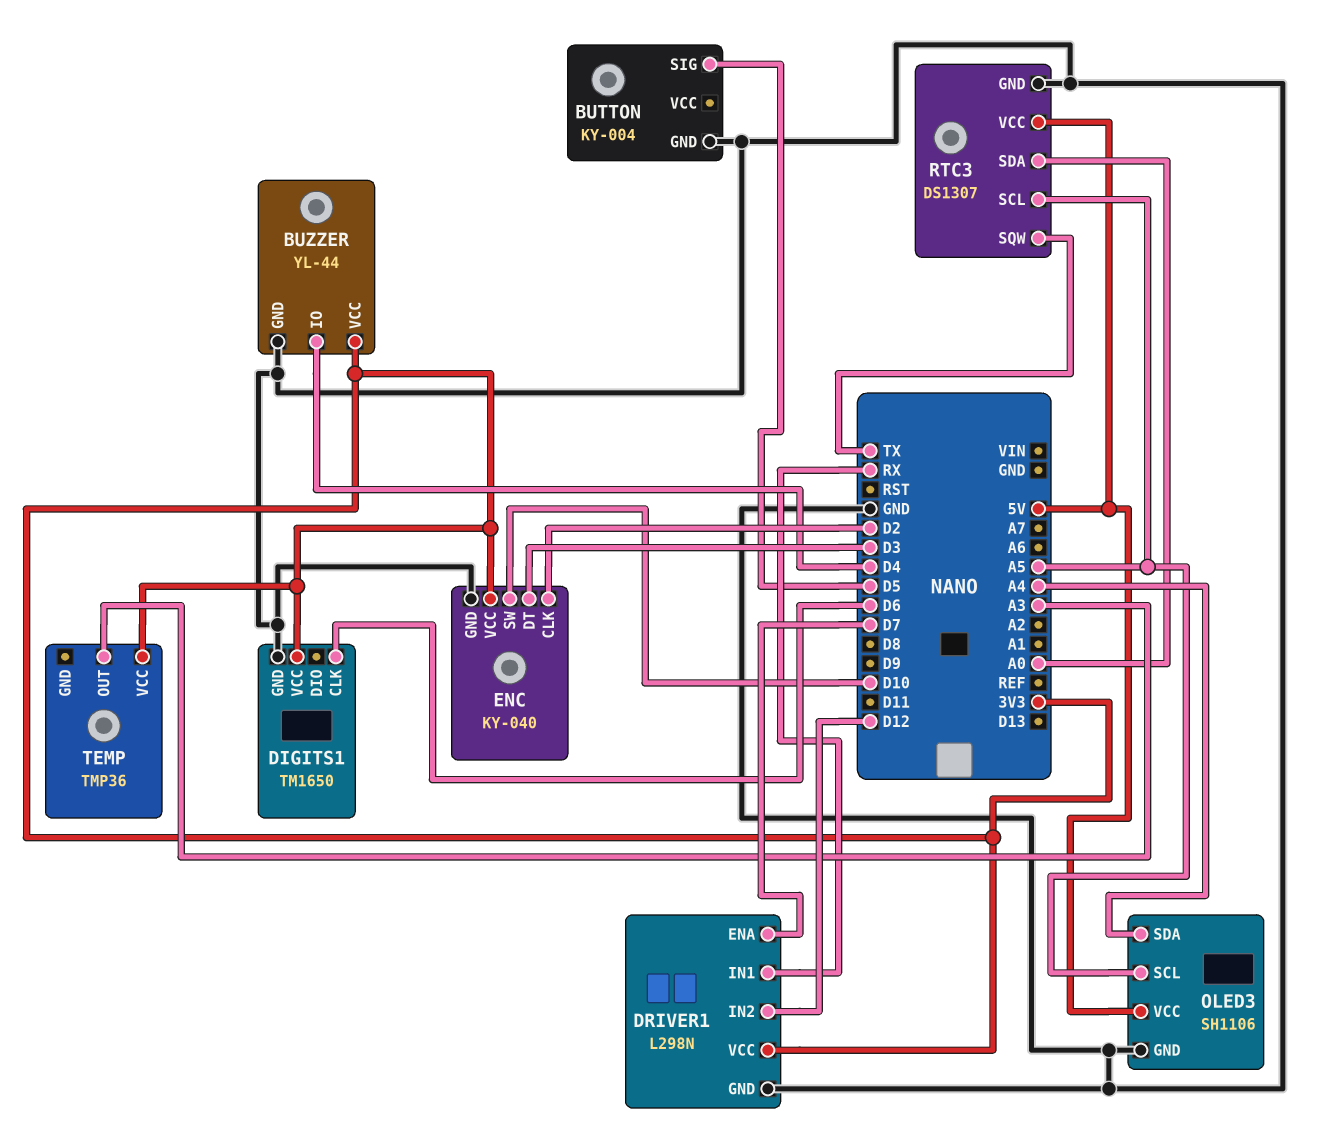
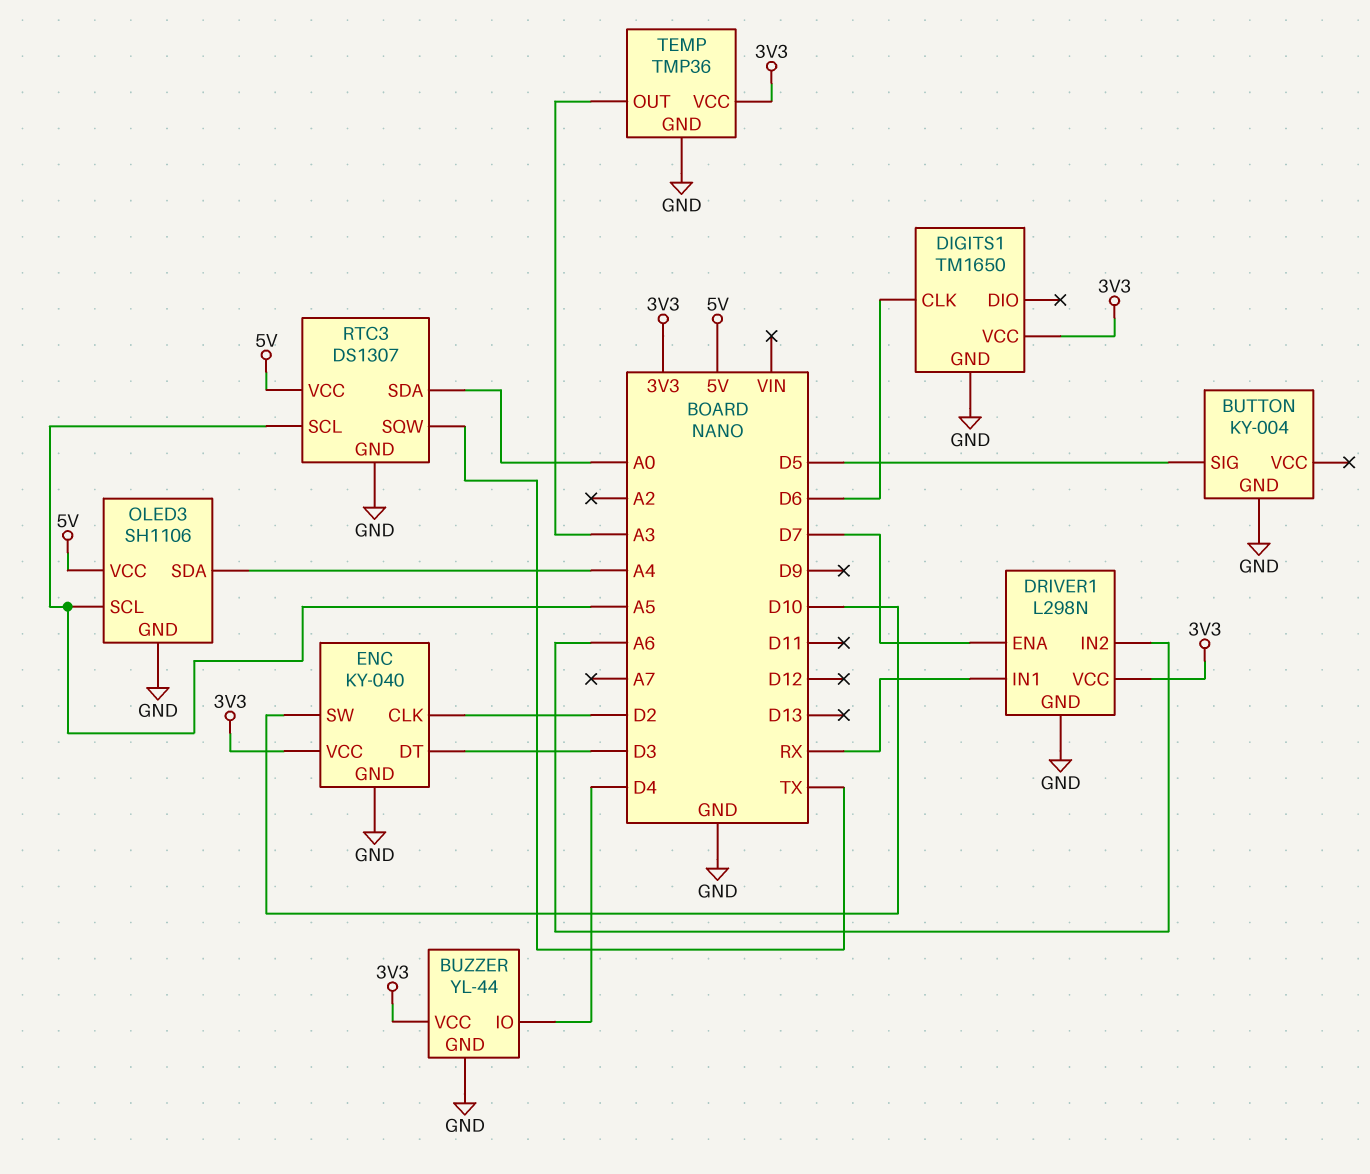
DRIVER1 pin IN2: D12 -> A6
TEMP pin GND: none -> GND

